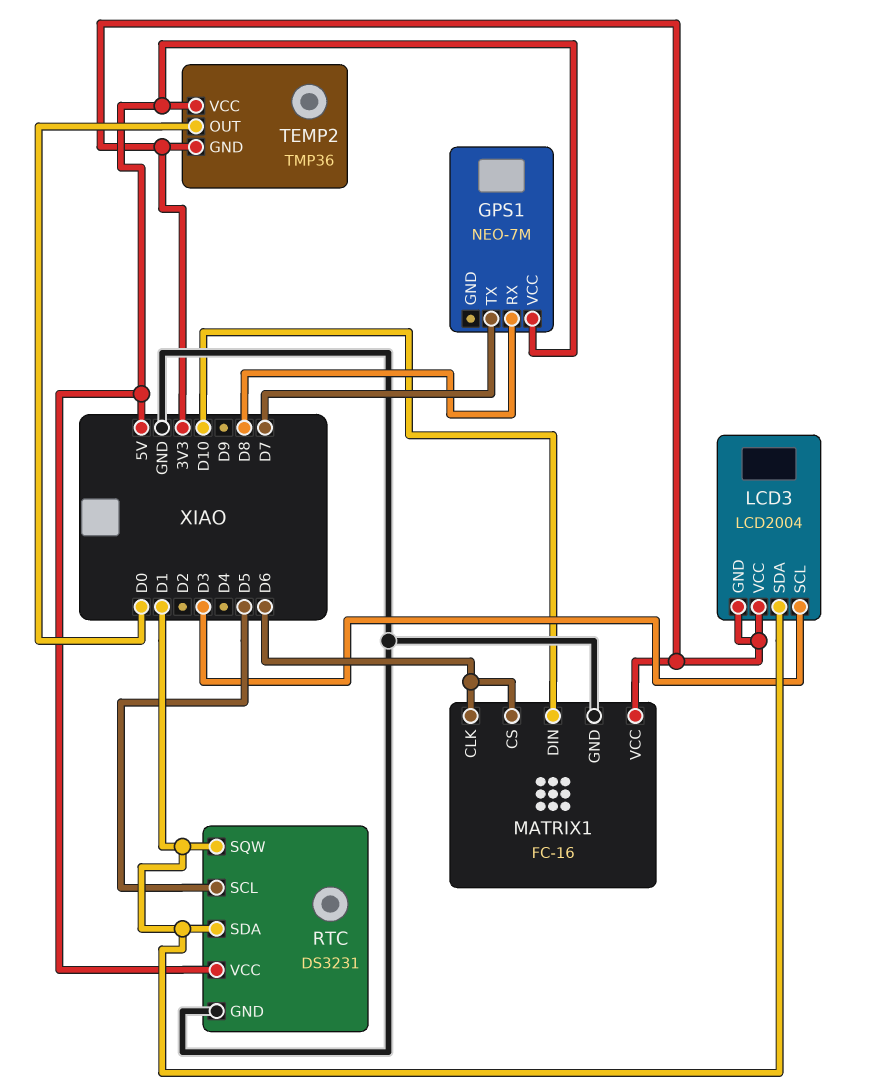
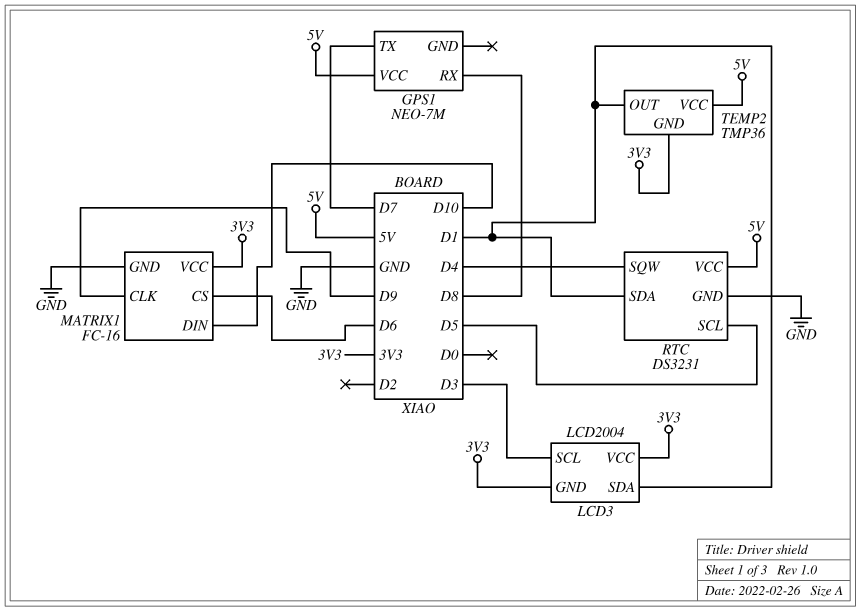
MATRIX1 pin CLK: D6 -> D9
RTC pin SQW: D1 -> D4
TEMP2 pin OUT: D0 -> D1

